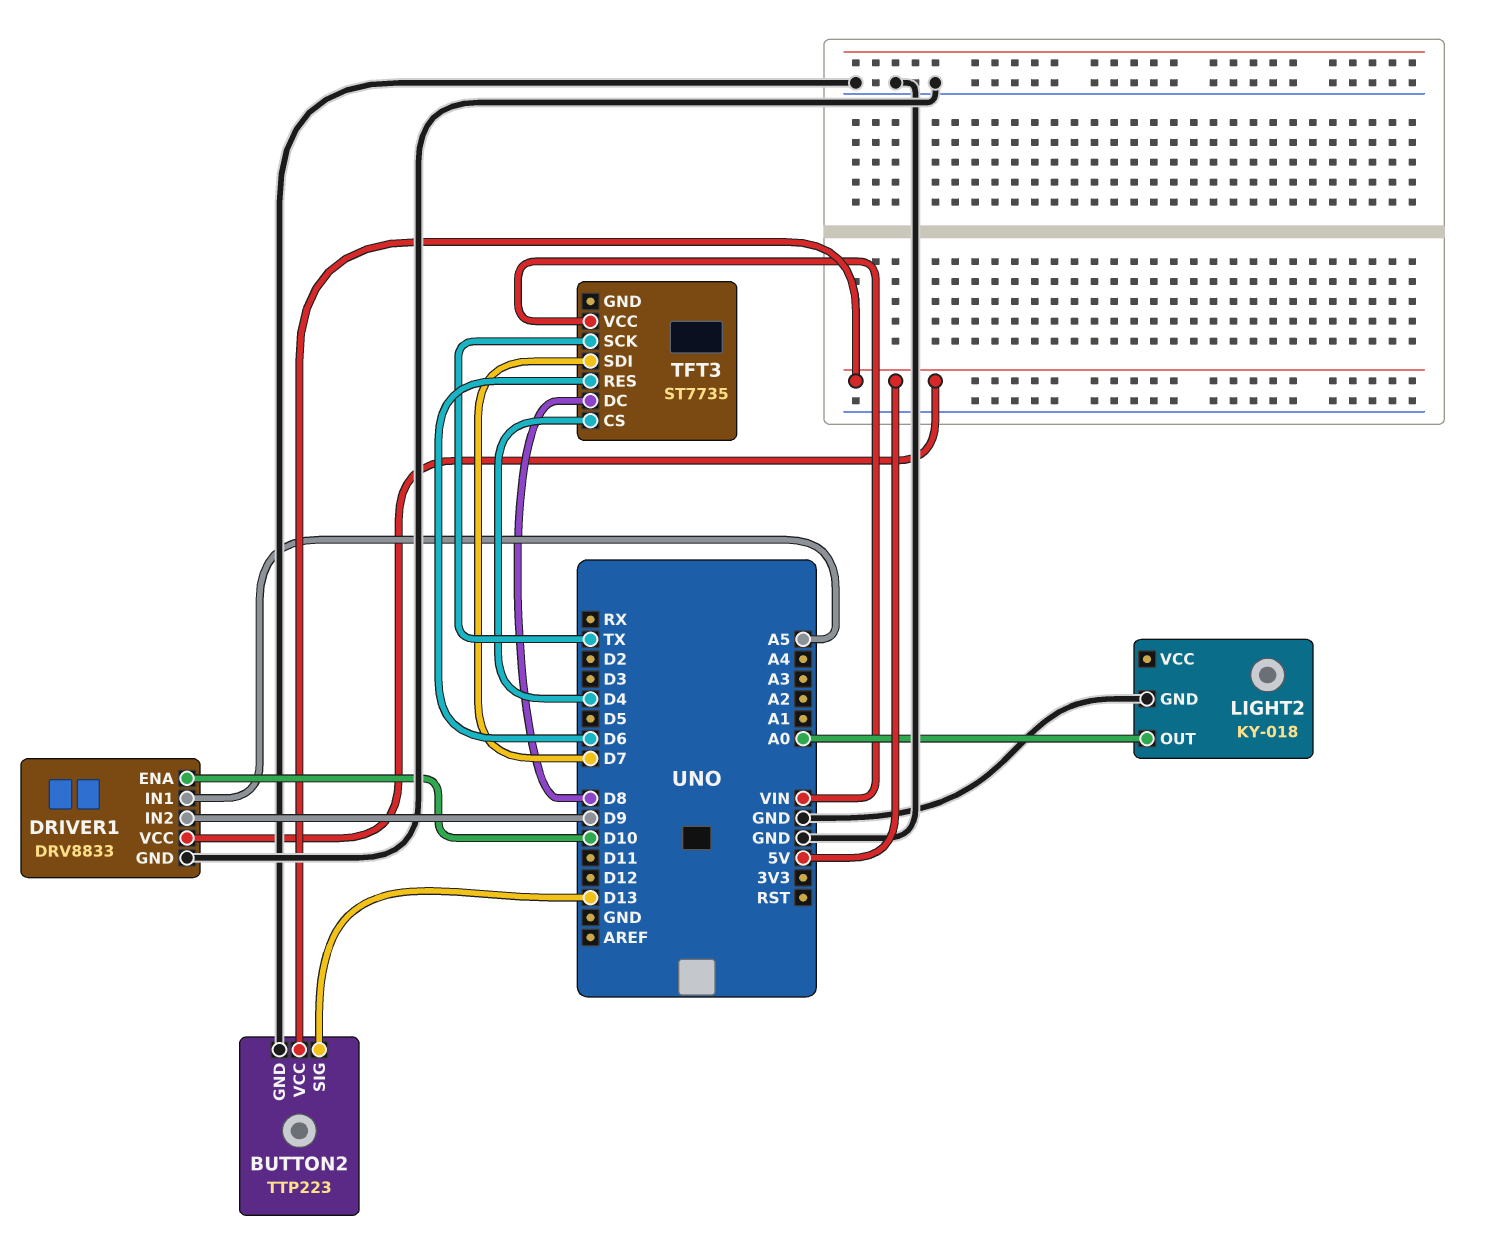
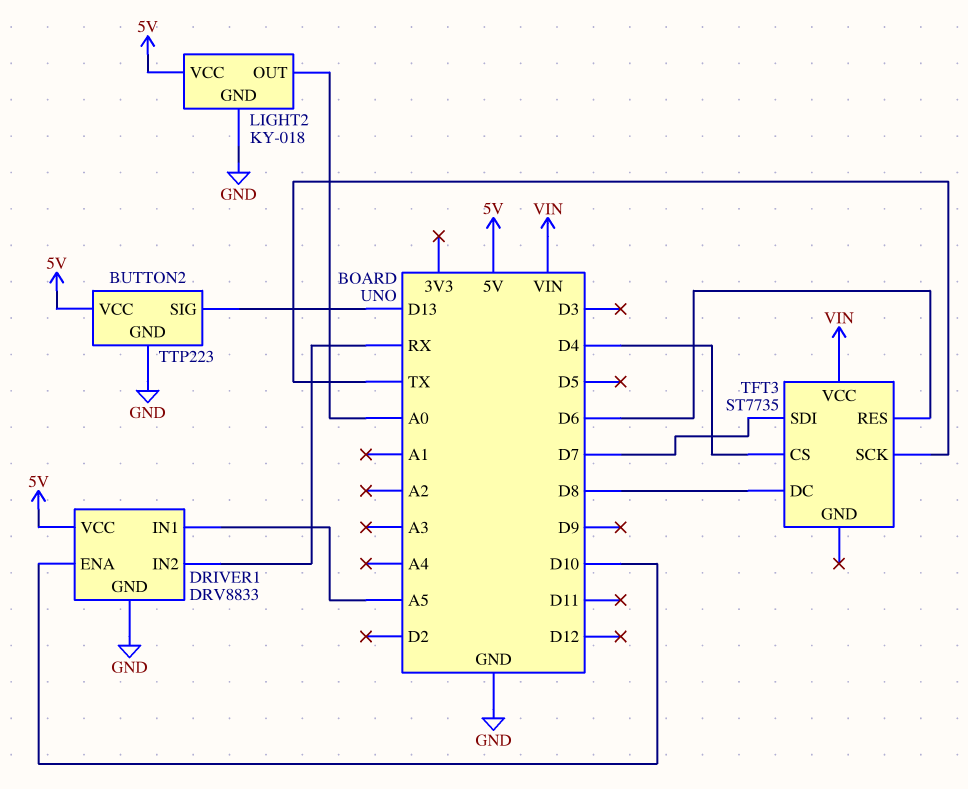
DRIVER1 pin IN2: D9 -> RX
LIGHT2 pin VCC: none -> 5V

